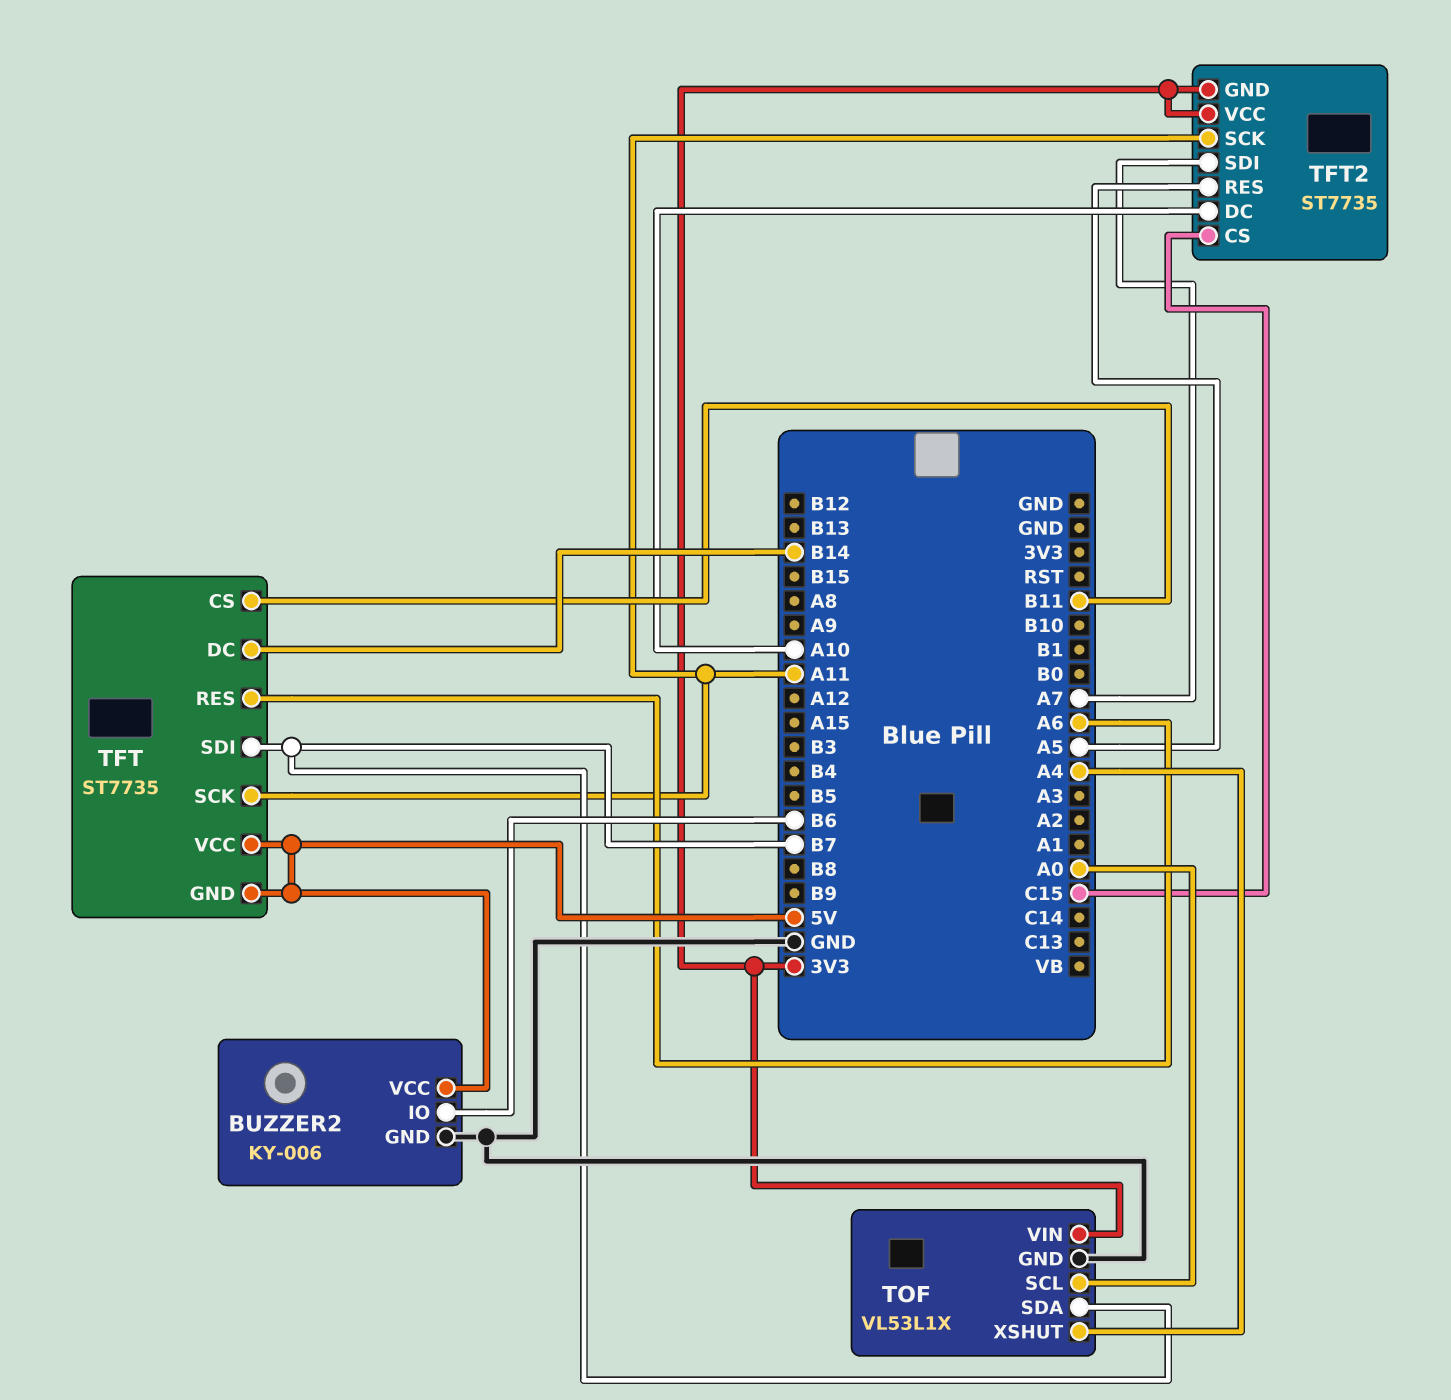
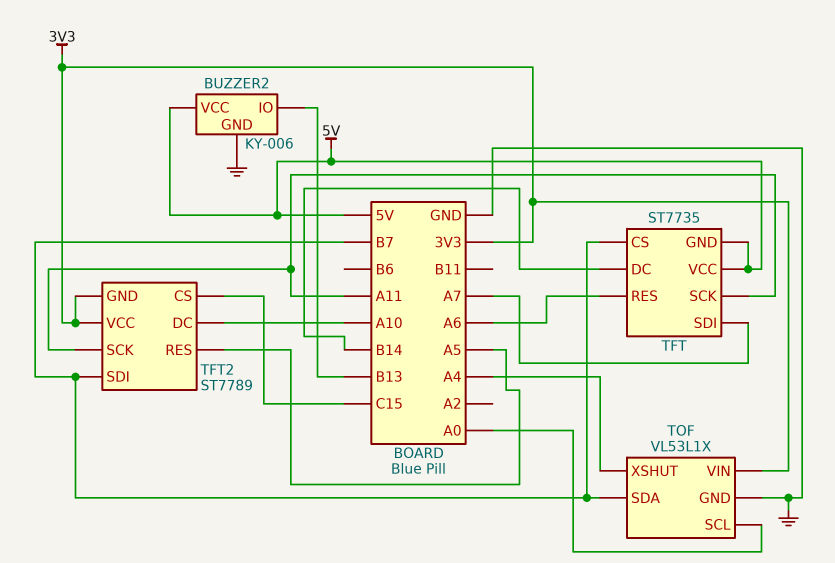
BUZZER2 pin IO: B6 -> B13
TFT pin CS: B11 -> B7
TFT pin SDI: B7 -> A7
TFT2: ST7735 -> ST7789
TFT2 pin SDI: A7 -> B7

